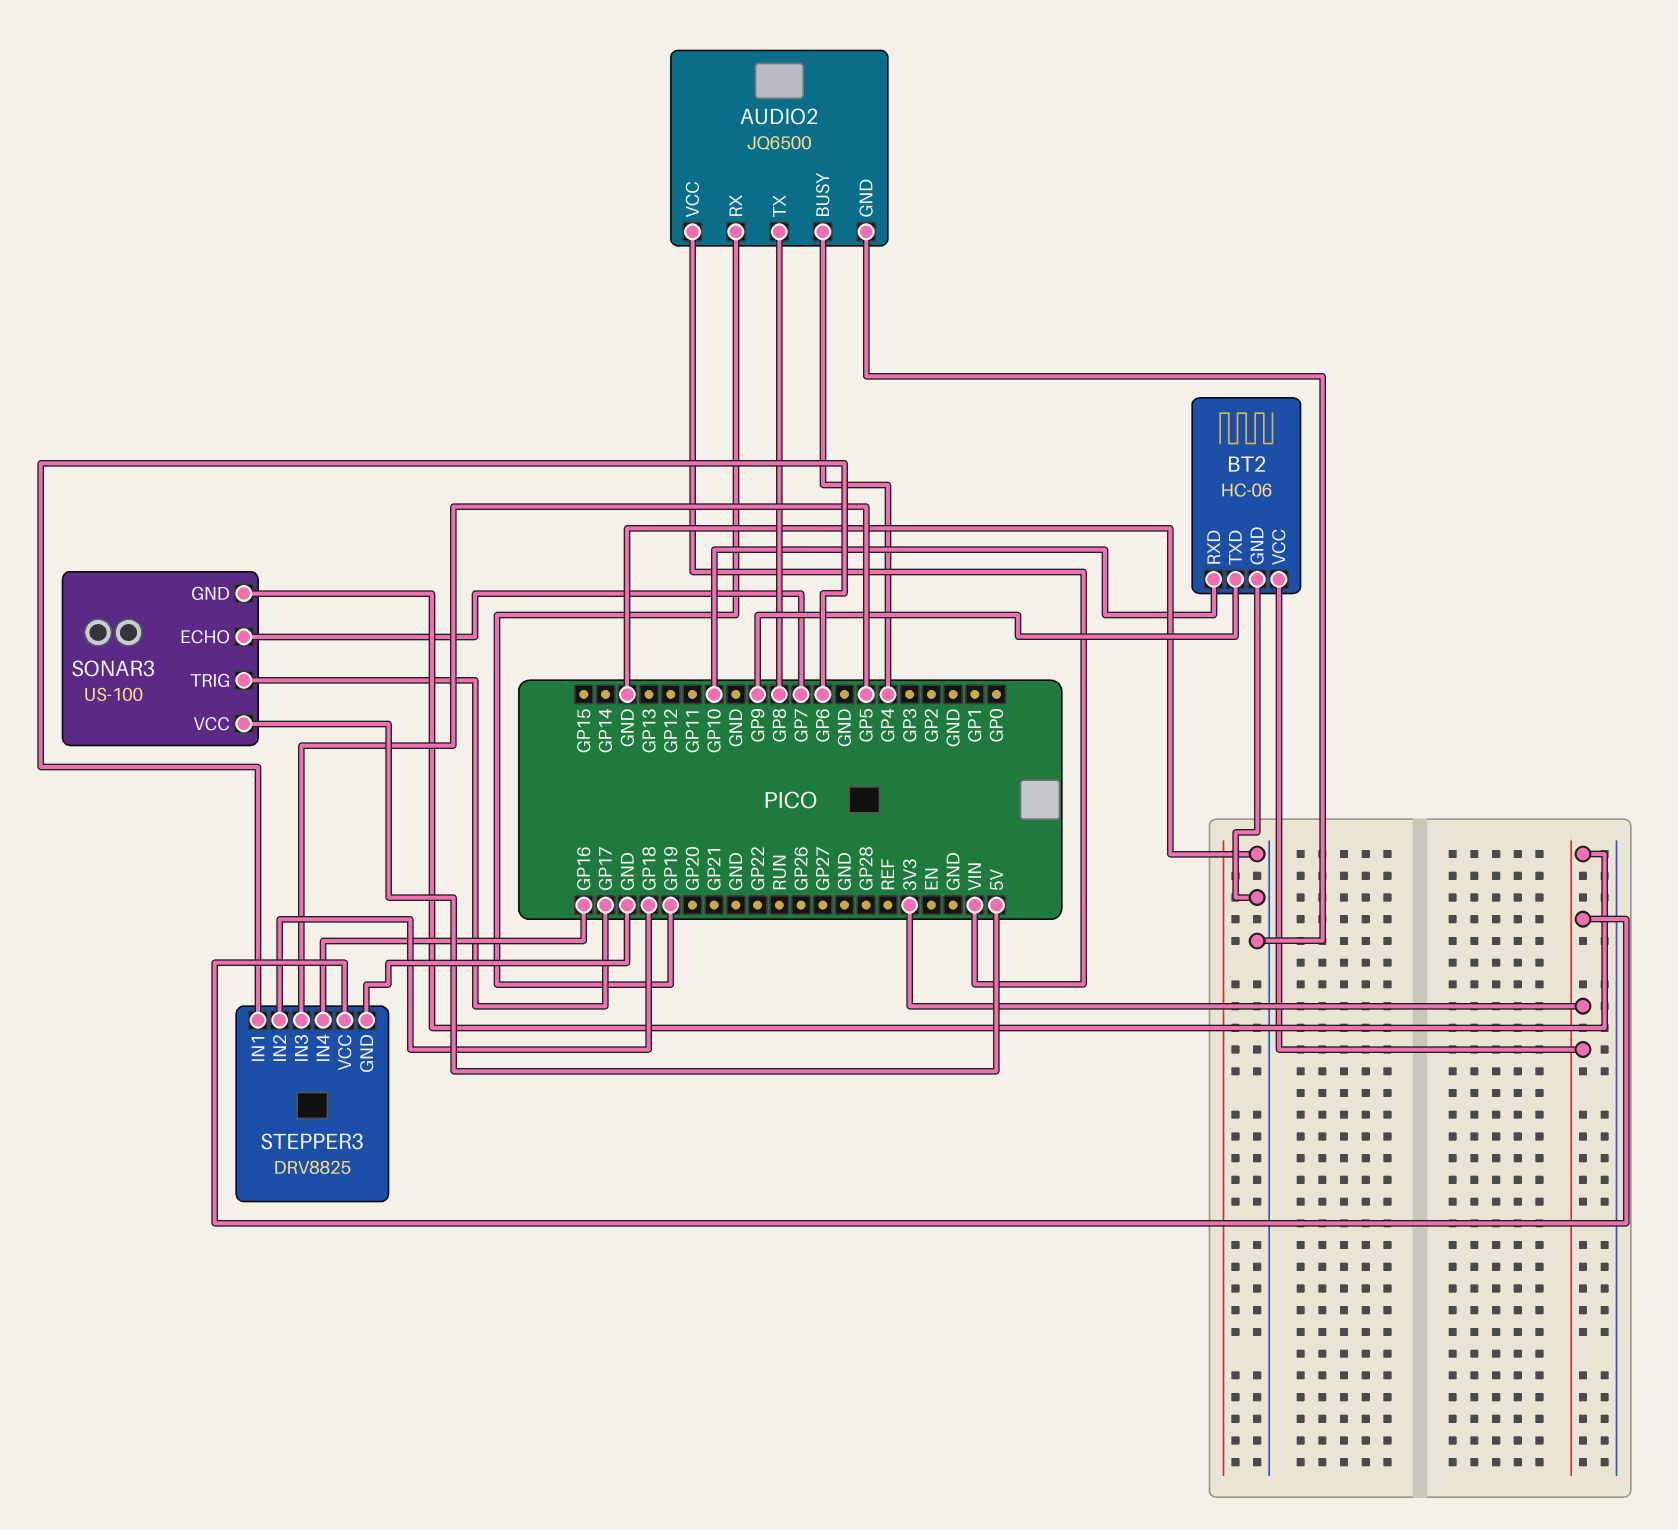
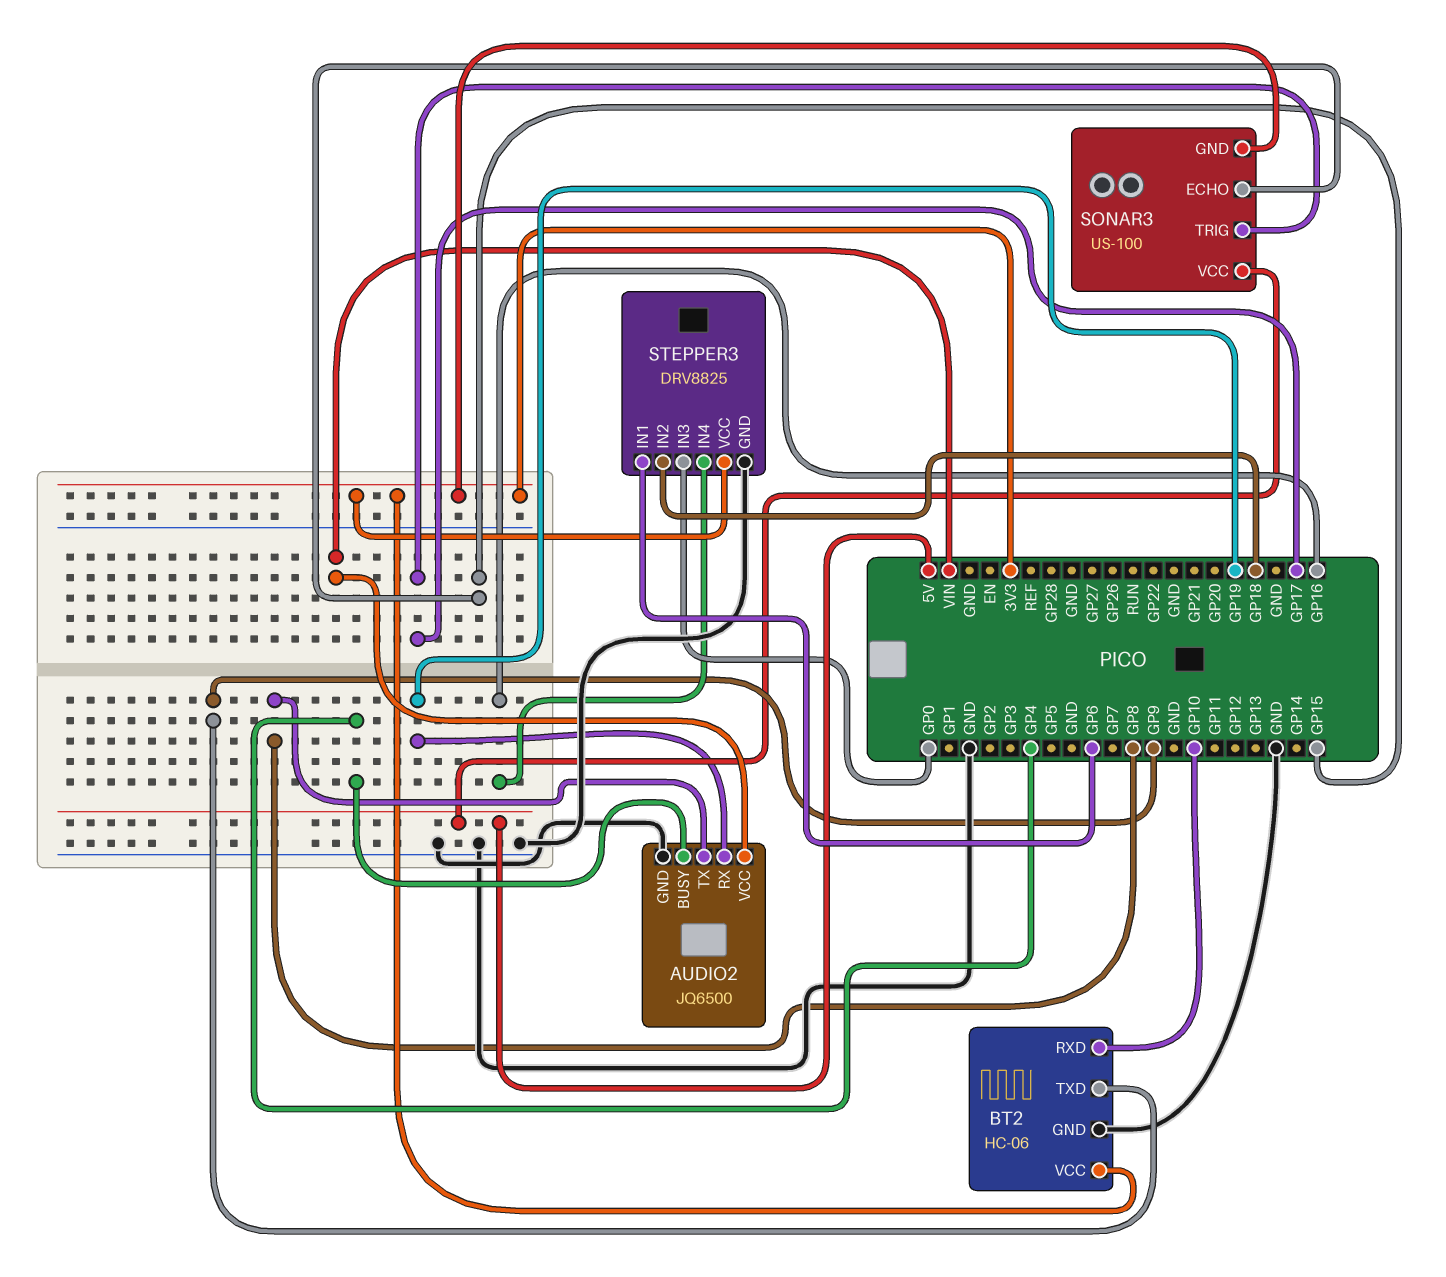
SONAR3 pin ECHO: GP7 -> GP15
STEPPER3 pin IN3: GP5 -> GP0

